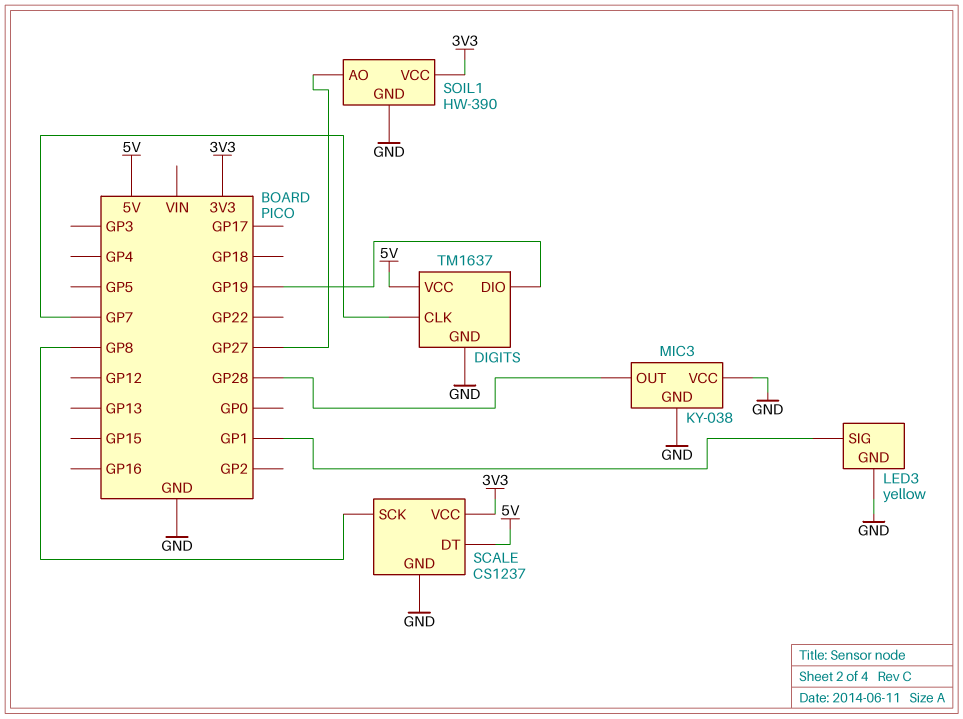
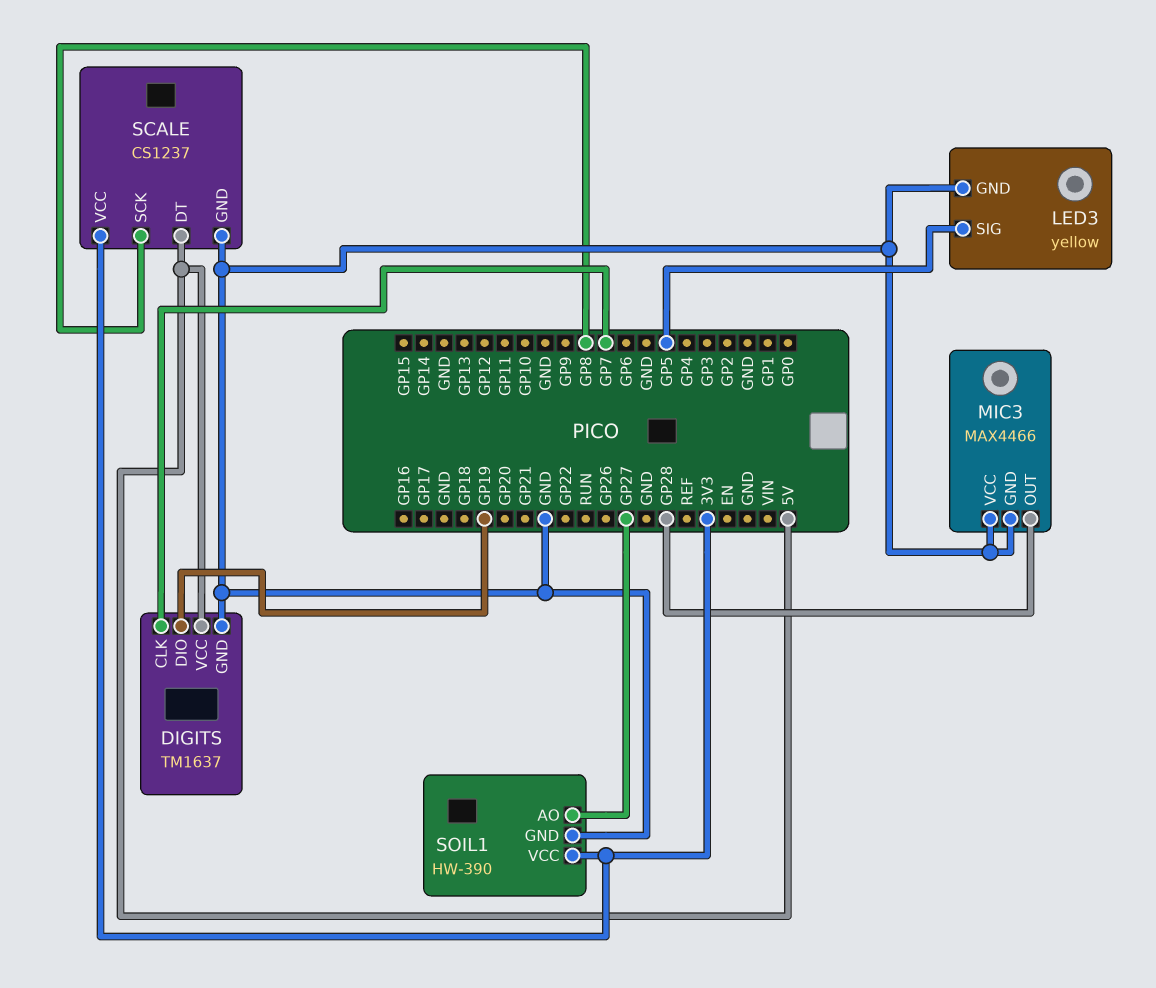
LED3 pin SIG: GP1 -> GP5
MIC3: KY-038 -> MAX4466

